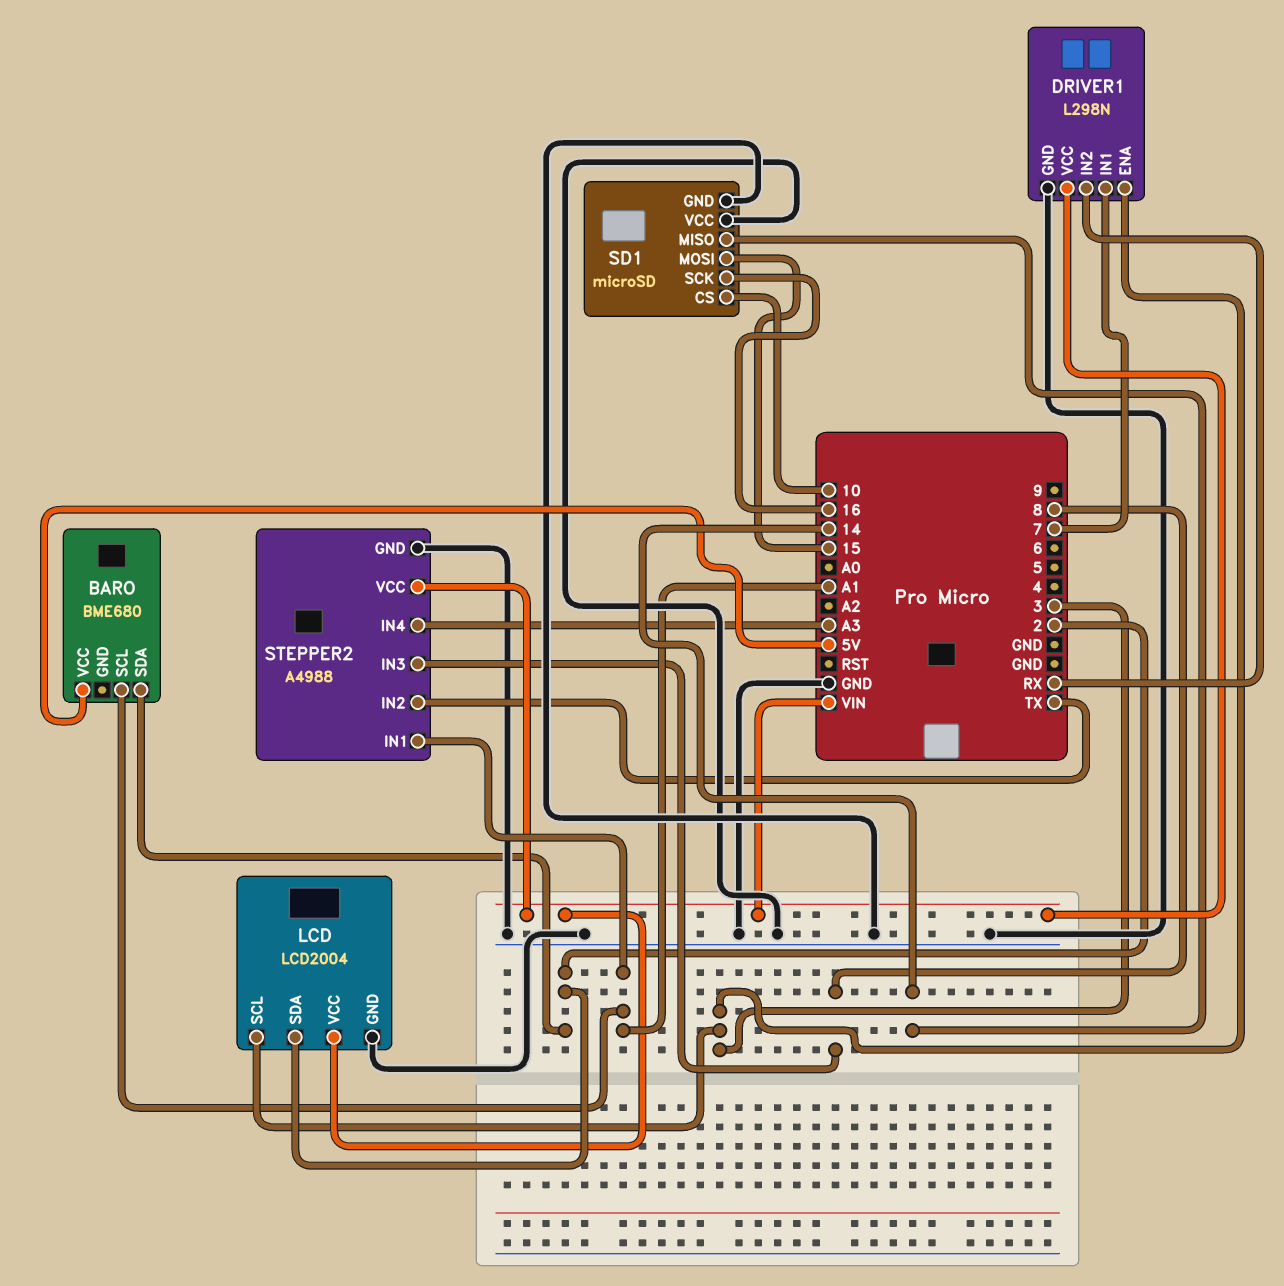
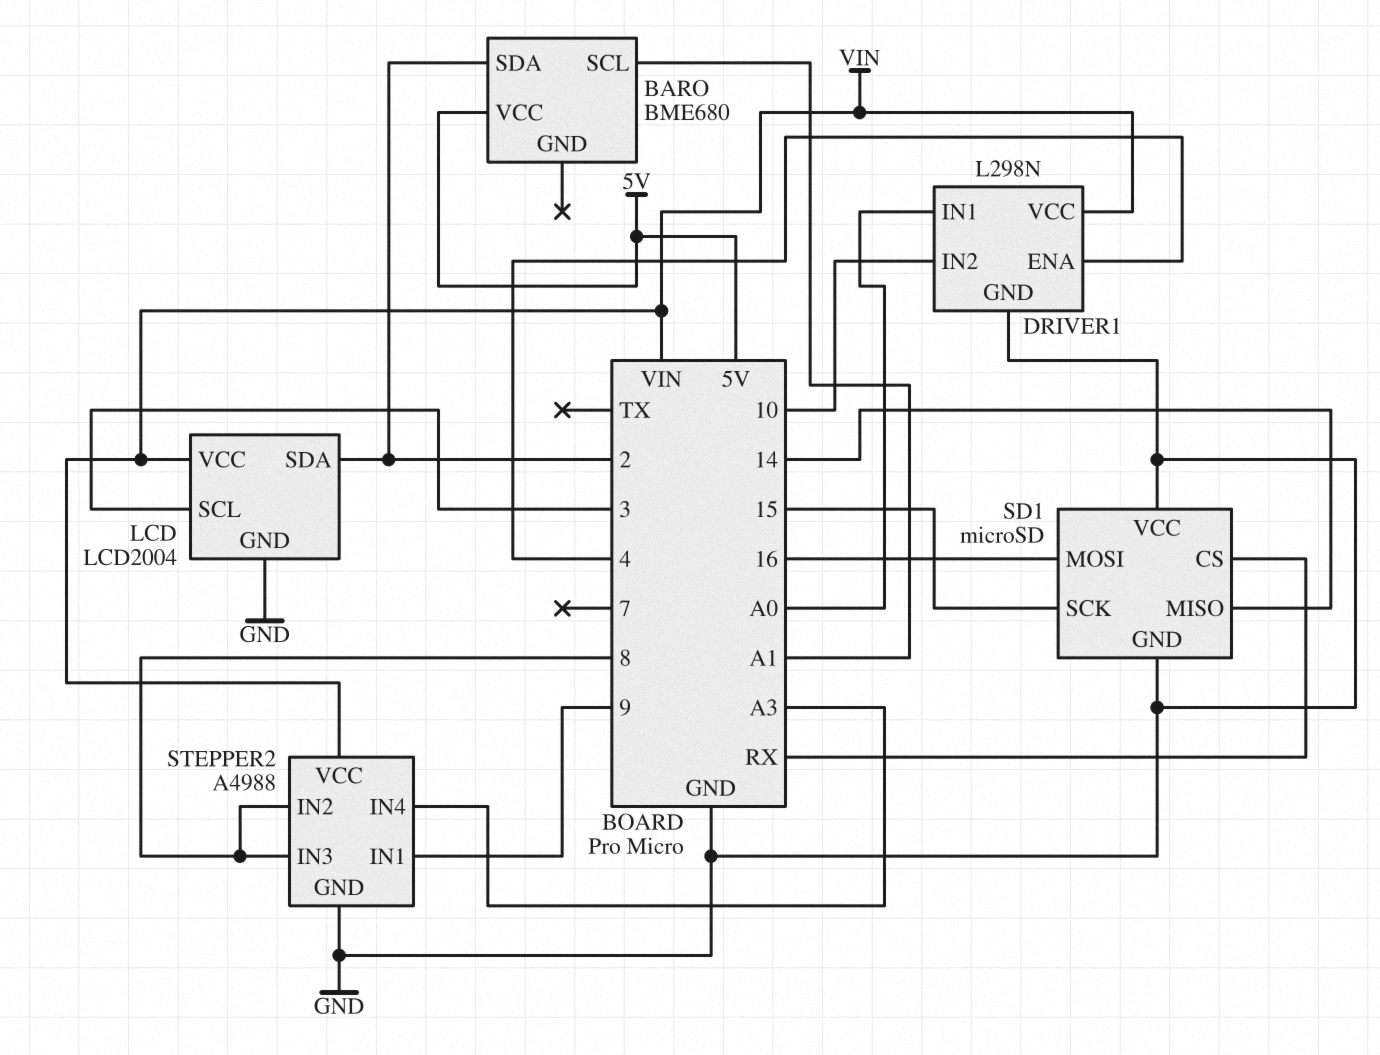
DRIVER1 pin ENA: 3 -> 4
DRIVER1 pin IN1: 7 -> A0
DRIVER1 pin IN2: RX -> 10
SD1 pin CS: 10 -> RX
SD1 pin MOSI: 15 -> 16
SD1 pin SCK: 16 -> 15
STEPPER2 pin IN1: A1 -> 9
STEPPER2 pin IN2: TX -> 8

